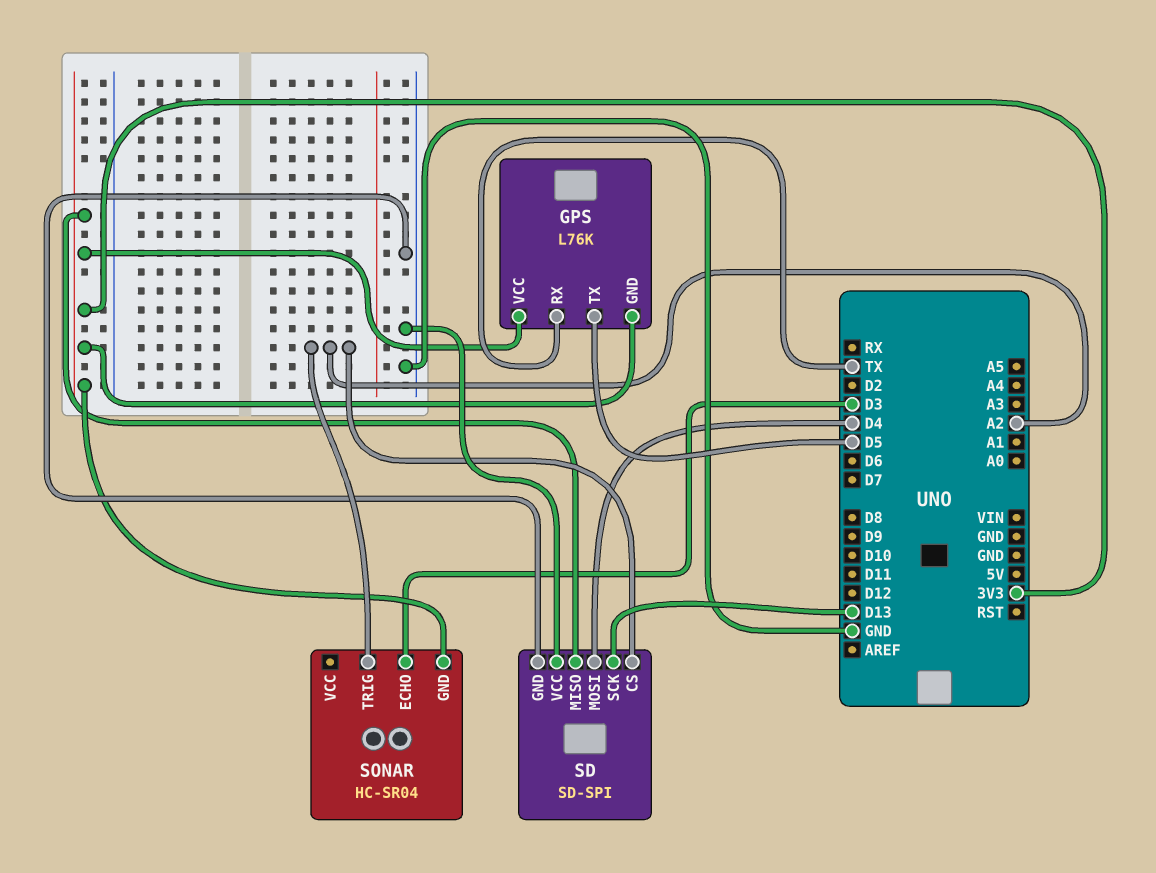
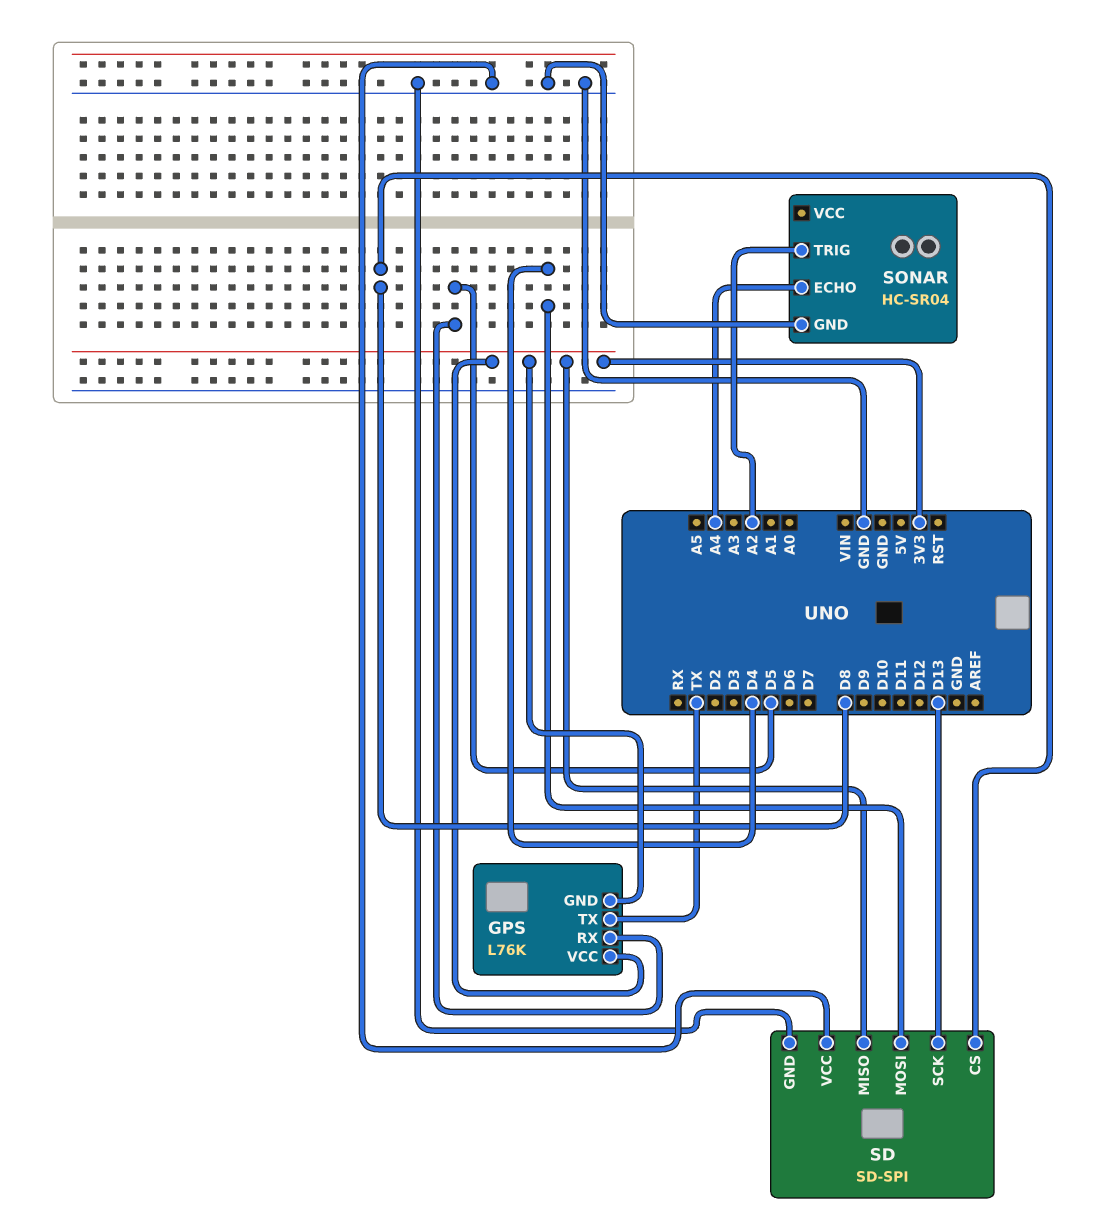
GPS pin RX: TX -> D5
GPS pin TX: D5 -> TX
SD pin CS: A2 -> D8
SONAR pin ECHO: D3 -> A4
SONAR pin GND: 3V3 -> GND

